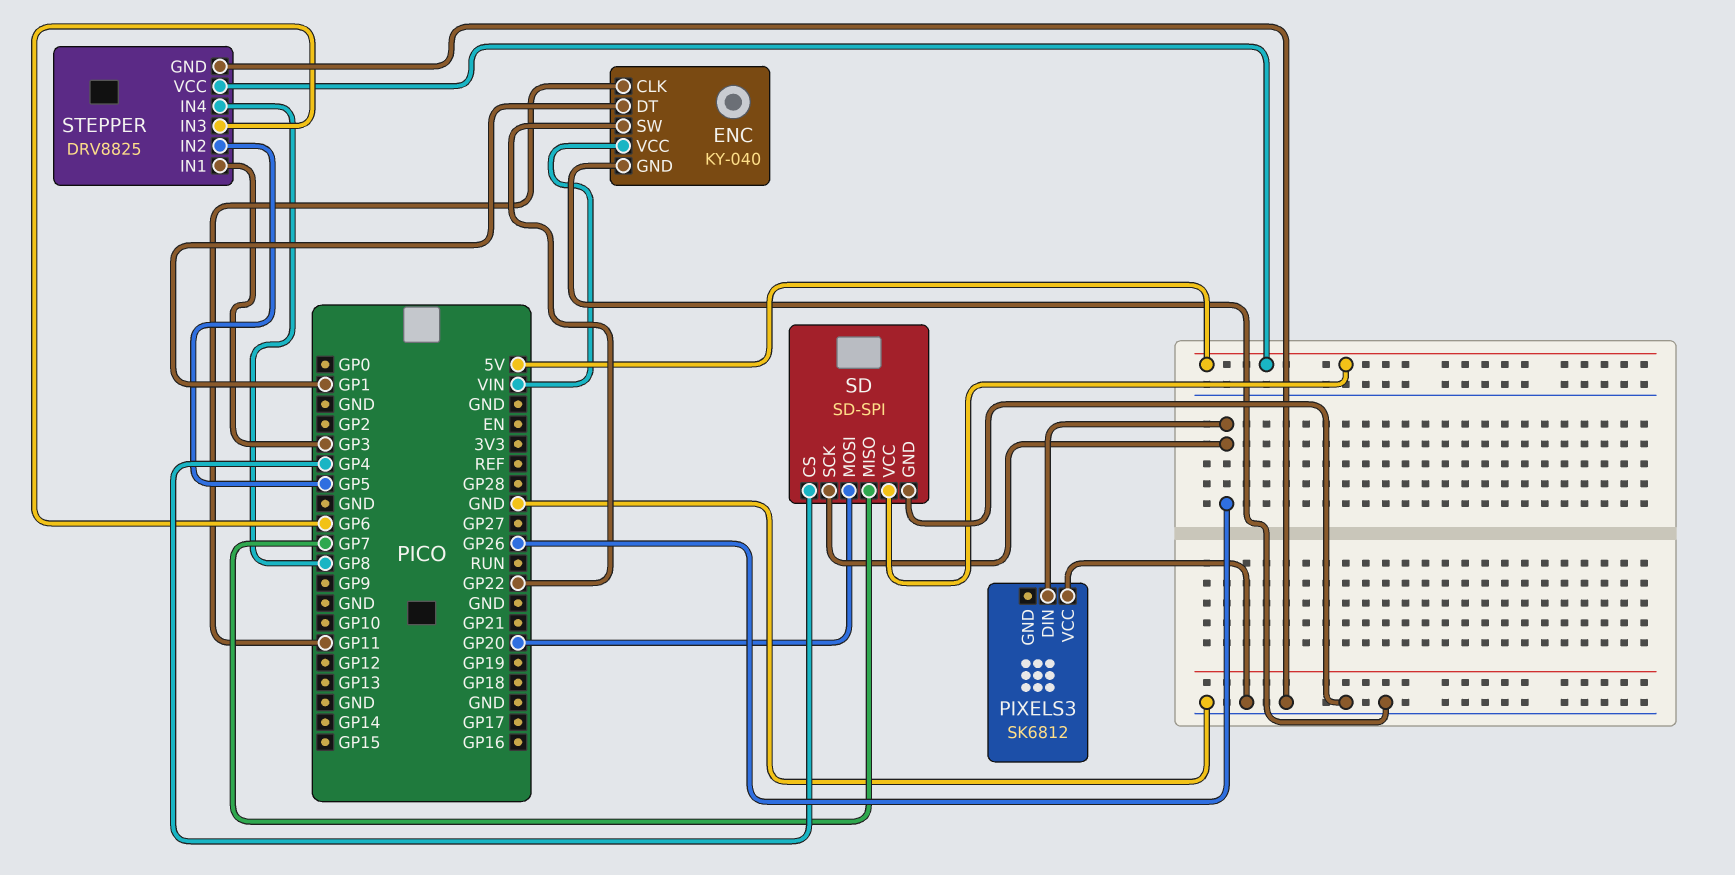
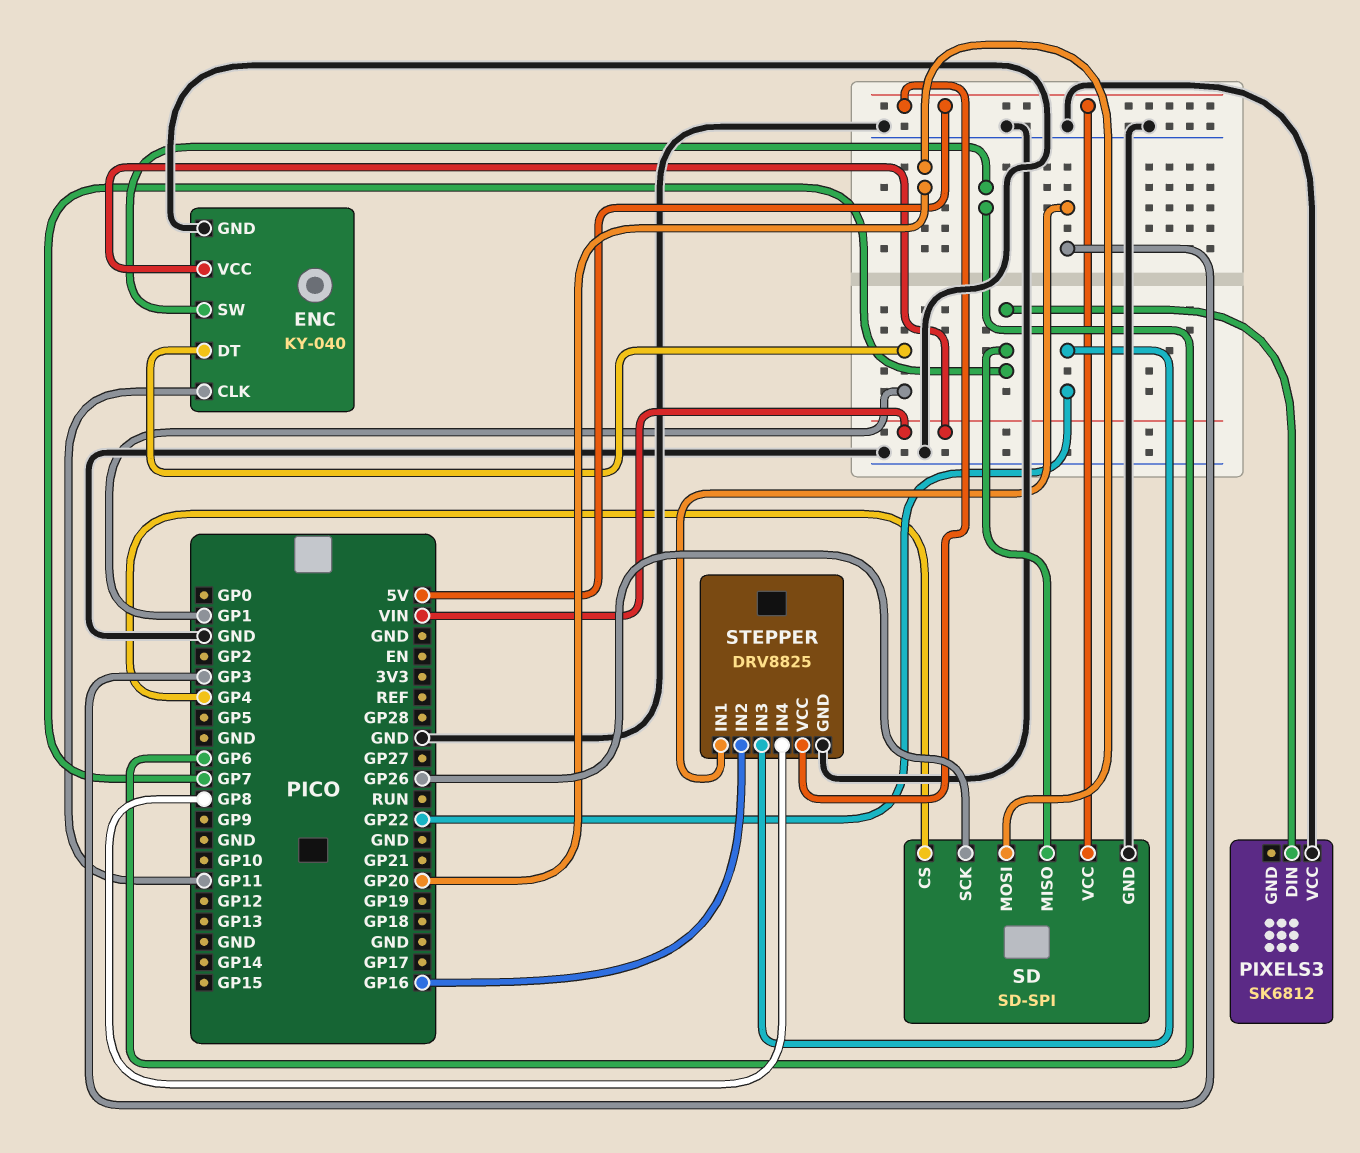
ENC pin SW: GP22 -> GP6
PIXELS3 pin DIN: GP26 -> GP7
STEPPER pin IN2: GP5 -> GP16
STEPPER pin IN3: GP6 -> GP22

